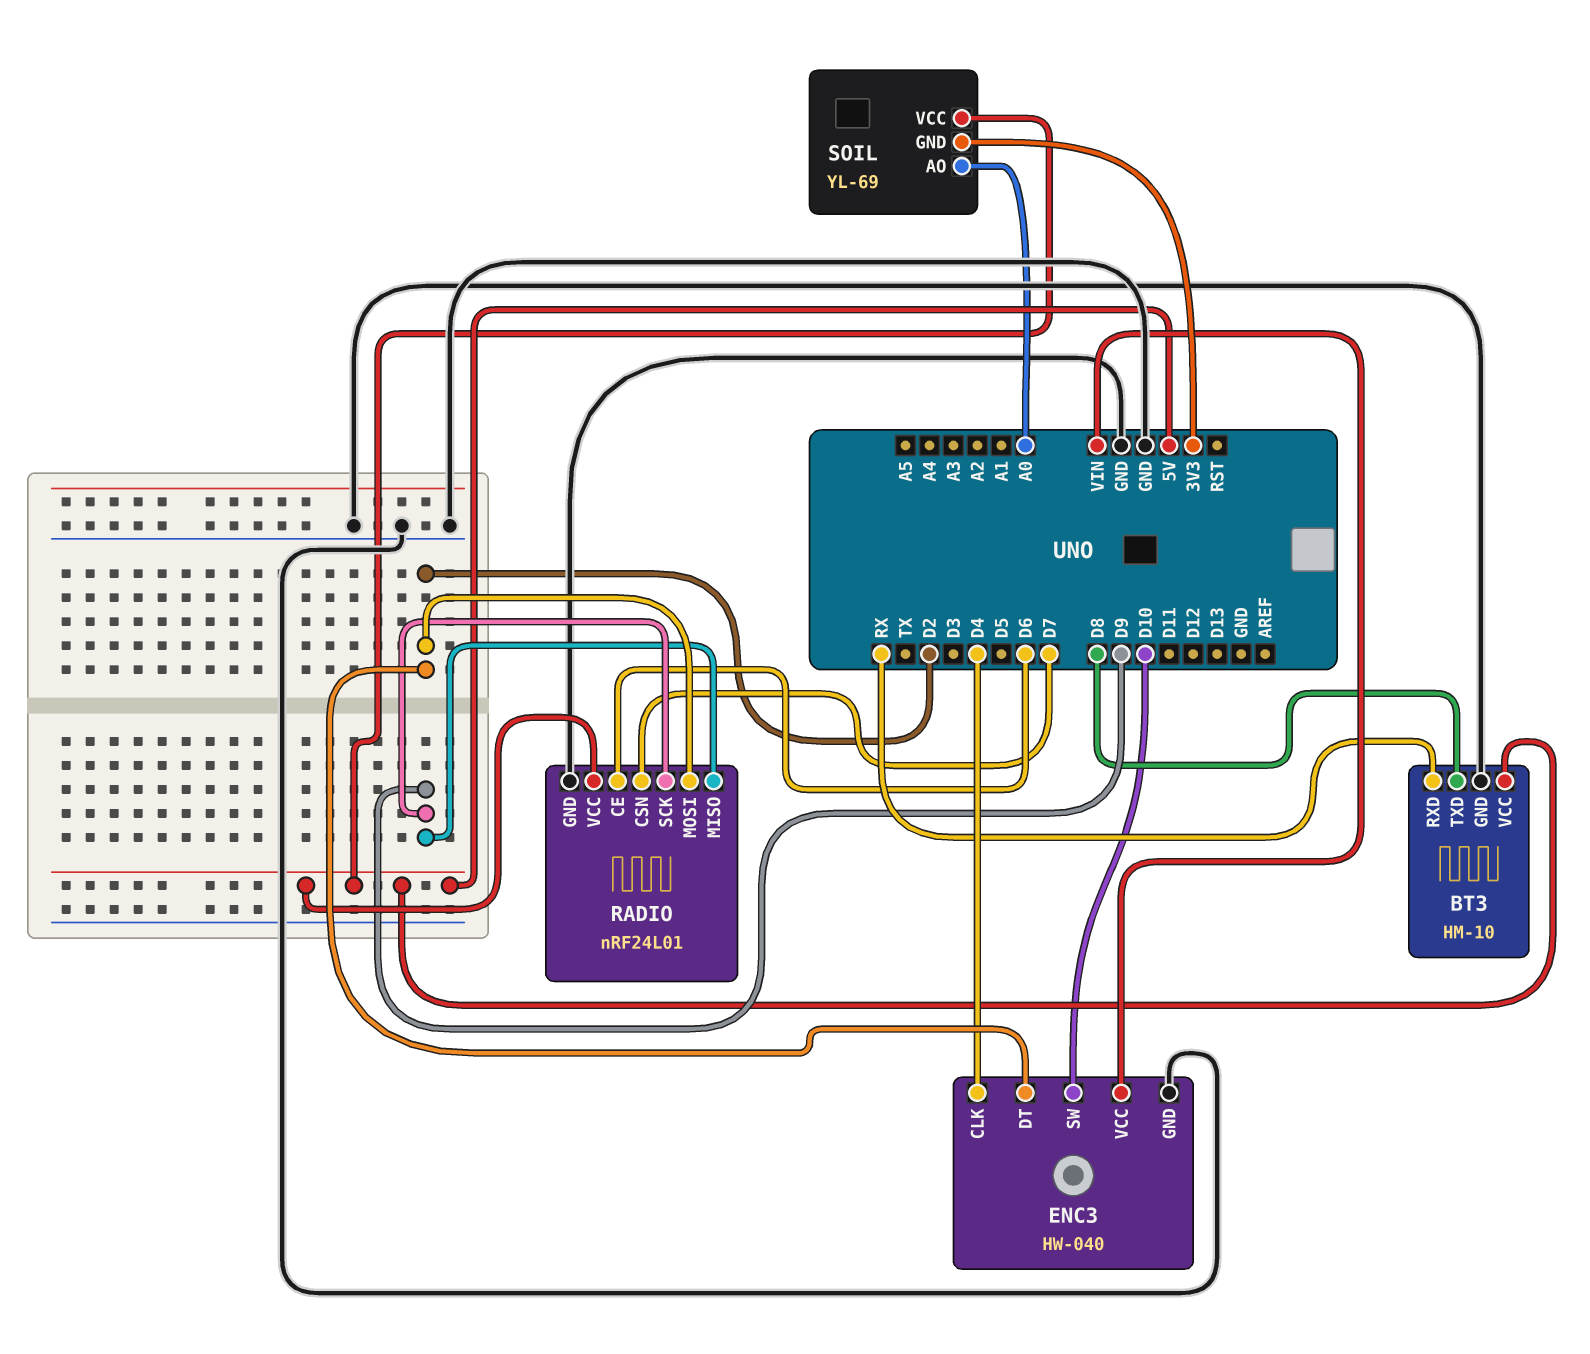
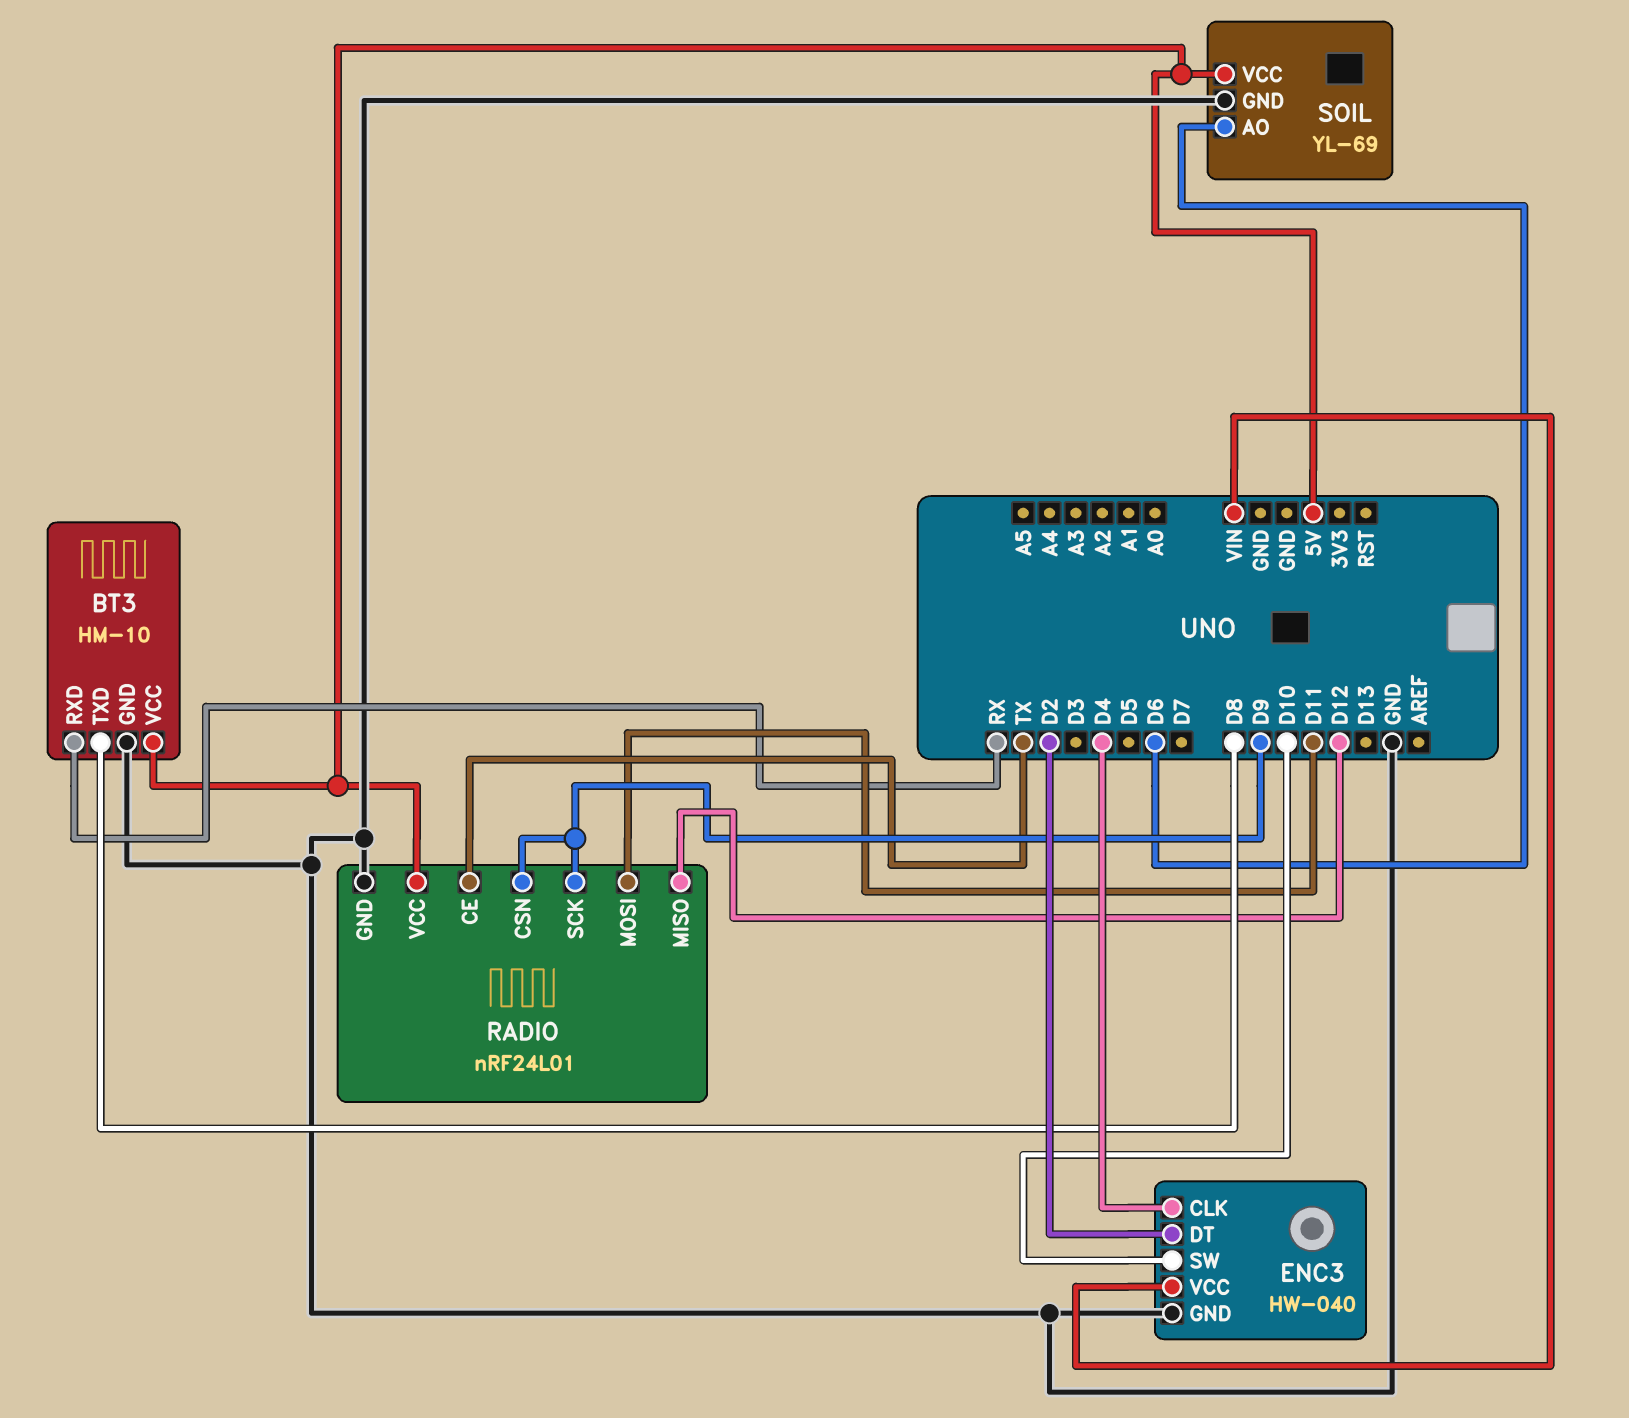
RADIO pin CE: D6 -> TX
RADIO pin CSN: D7 -> D9
RADIO pin MISO: D9 -> D12
RADIO pin MOSI: D2 -> D11
SOIL pin AO: A0 -> D6
SOIL pin GND: 3V3 -> GND

